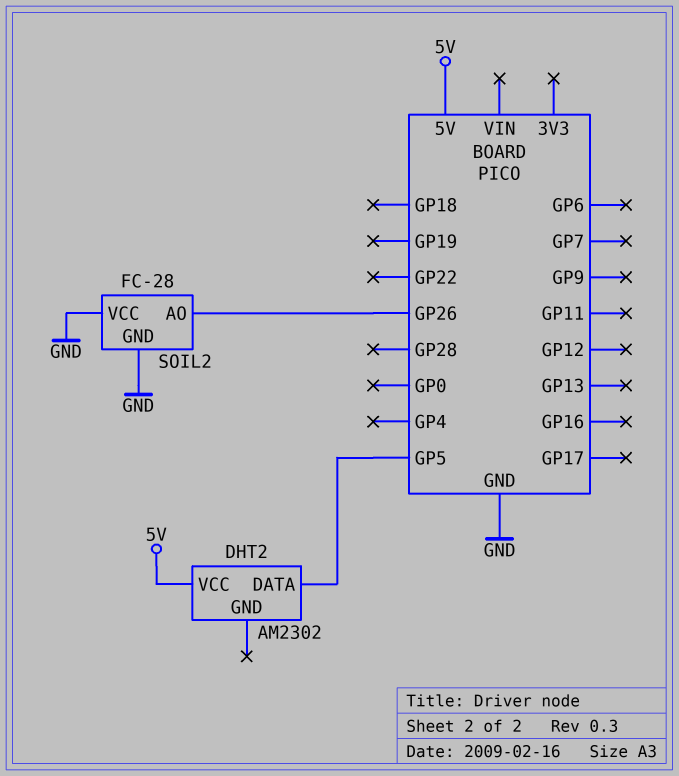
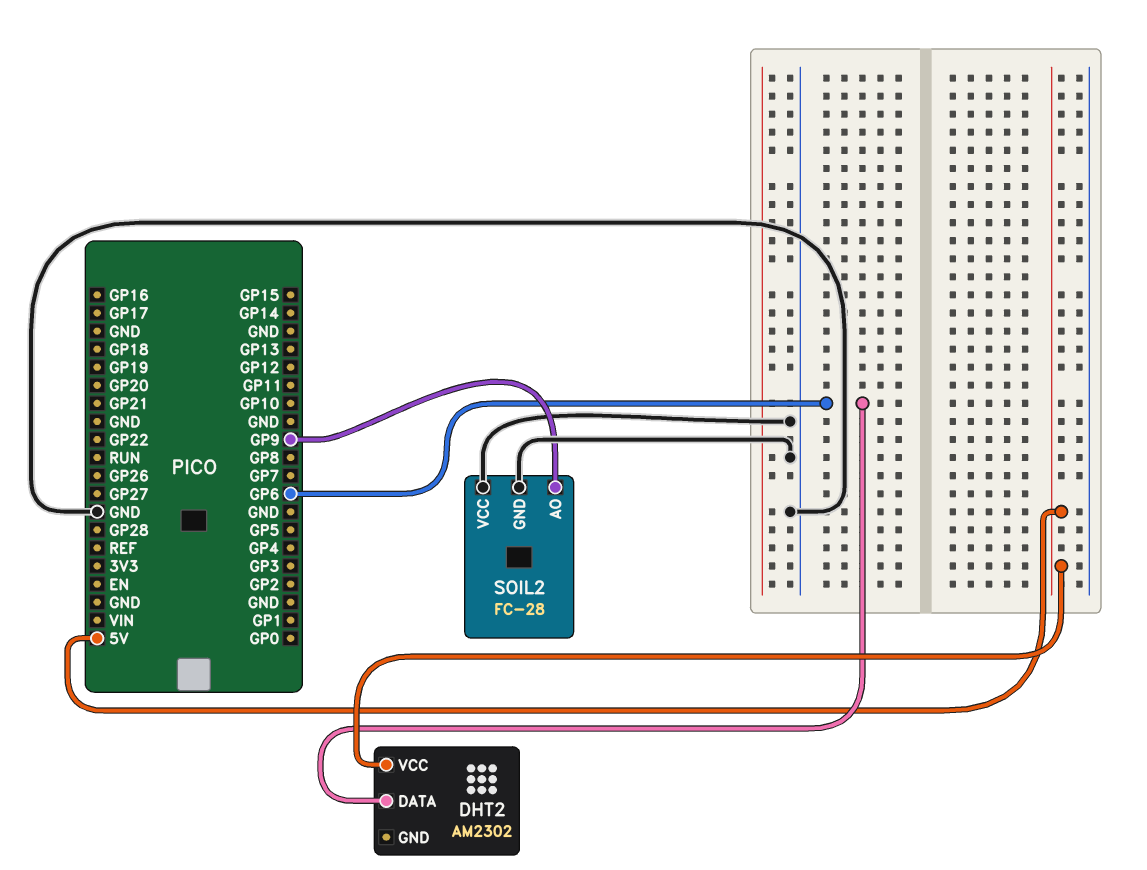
DHT2 pin DATA: GP5 -> GP6
SOIL2 pin AO: GP26 -> GP9

